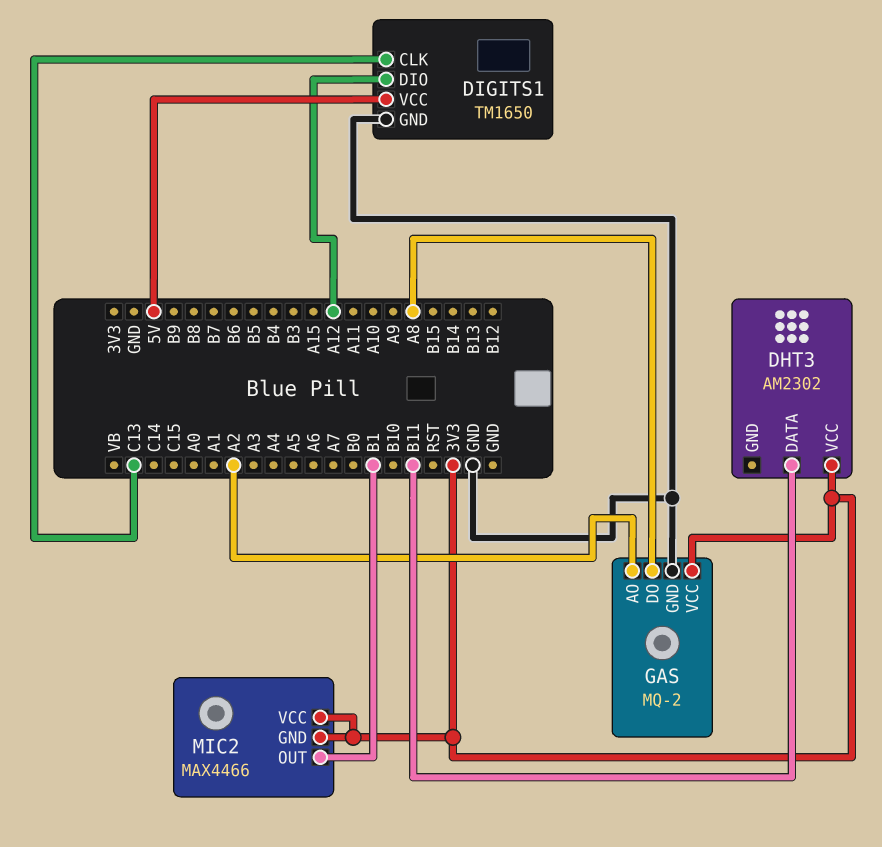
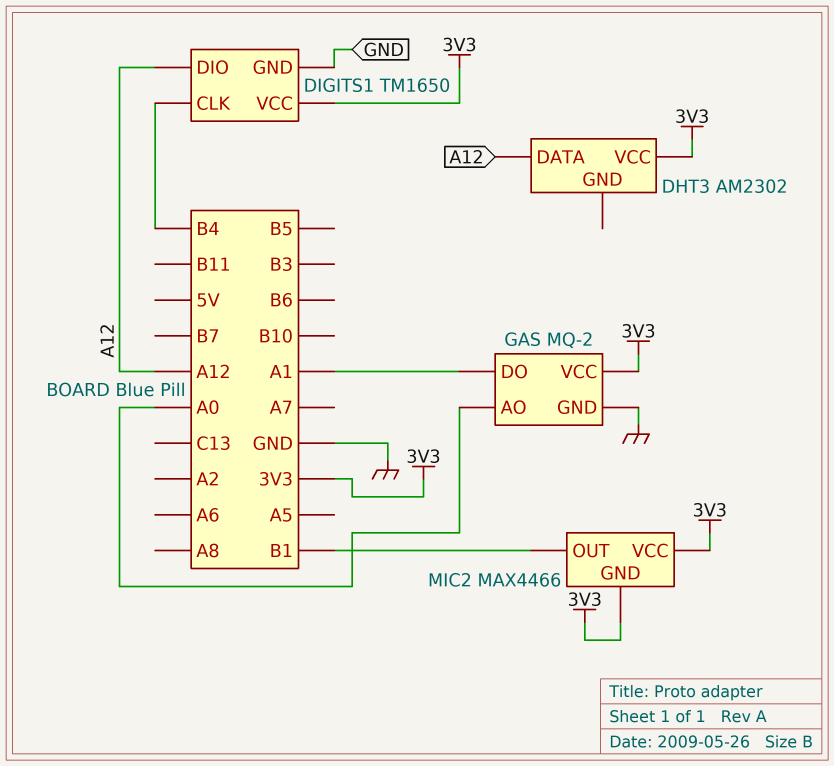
DHT3 pin DATA: B11 -> A12
DIGITS1 pin CLK: C13 -> B4
DIGITS1 pin VCC: 5V -> 3V3
GAS pin AO: A2 -> A0
GAS pin DO: A8 -> A1

